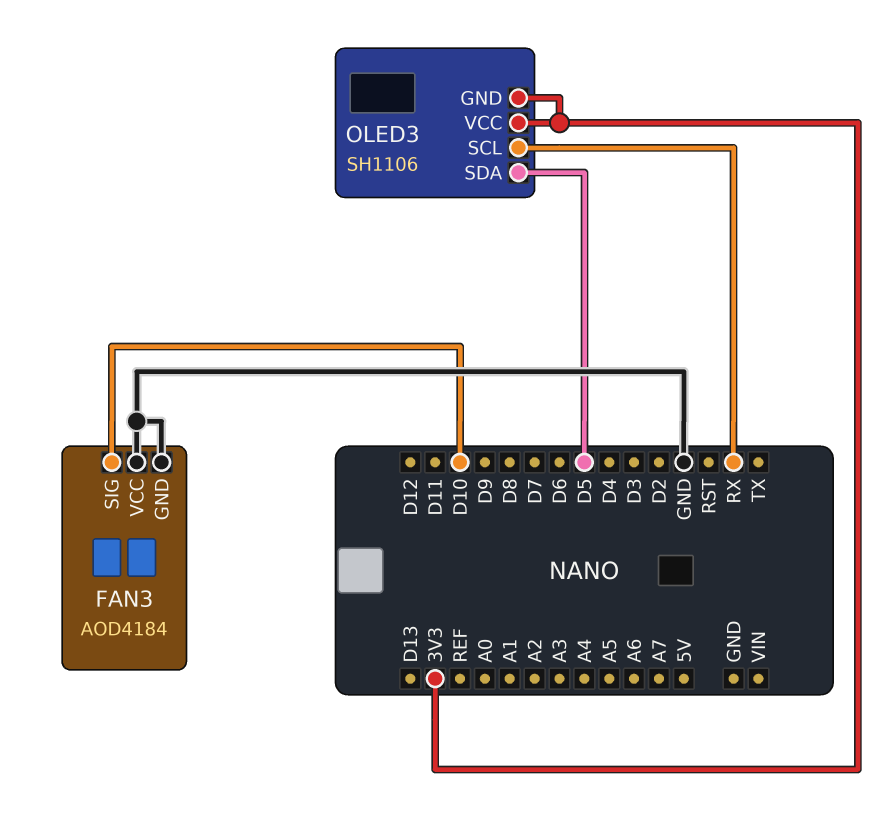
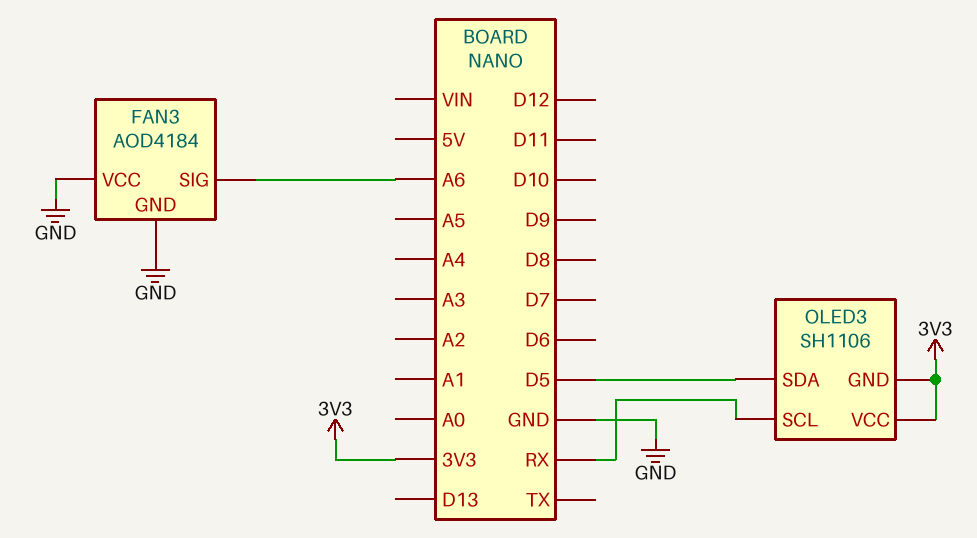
FAN3 pin SIG: D10 -> A6

